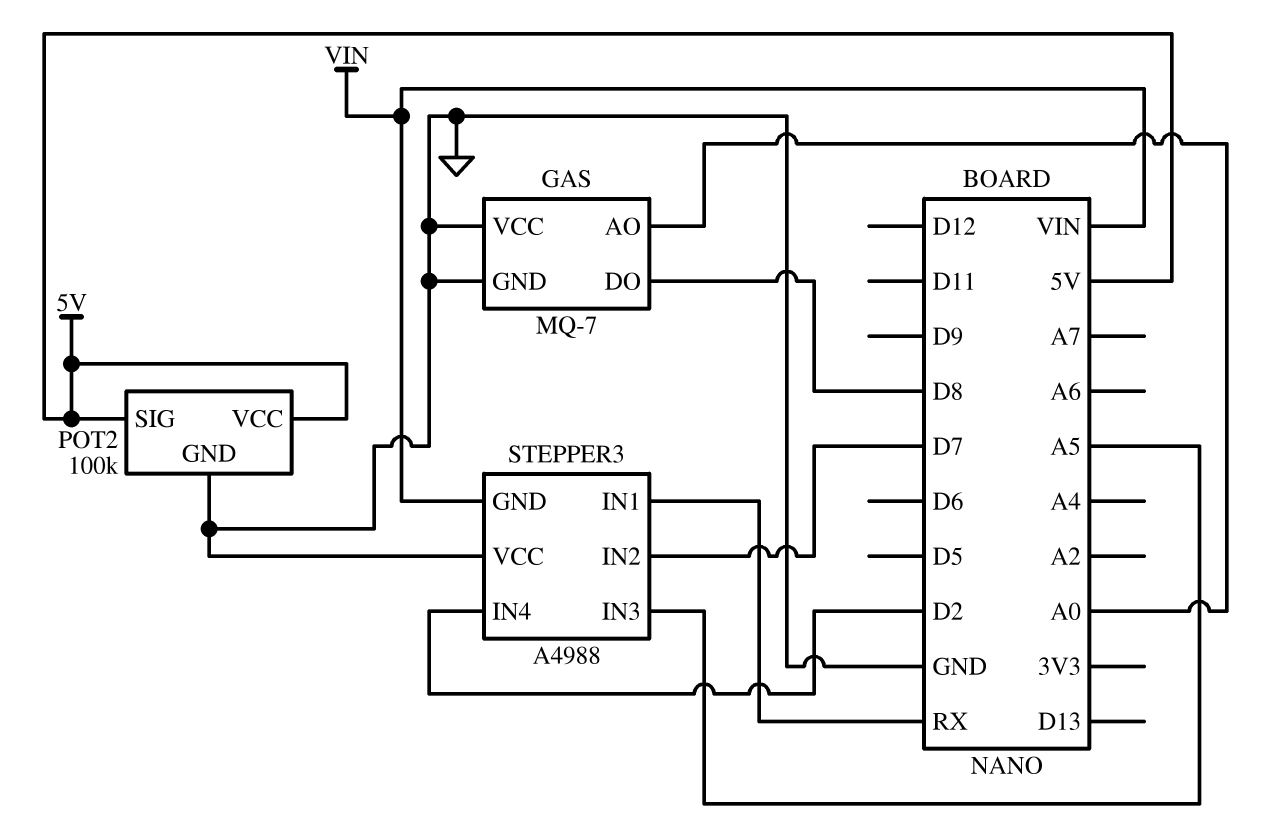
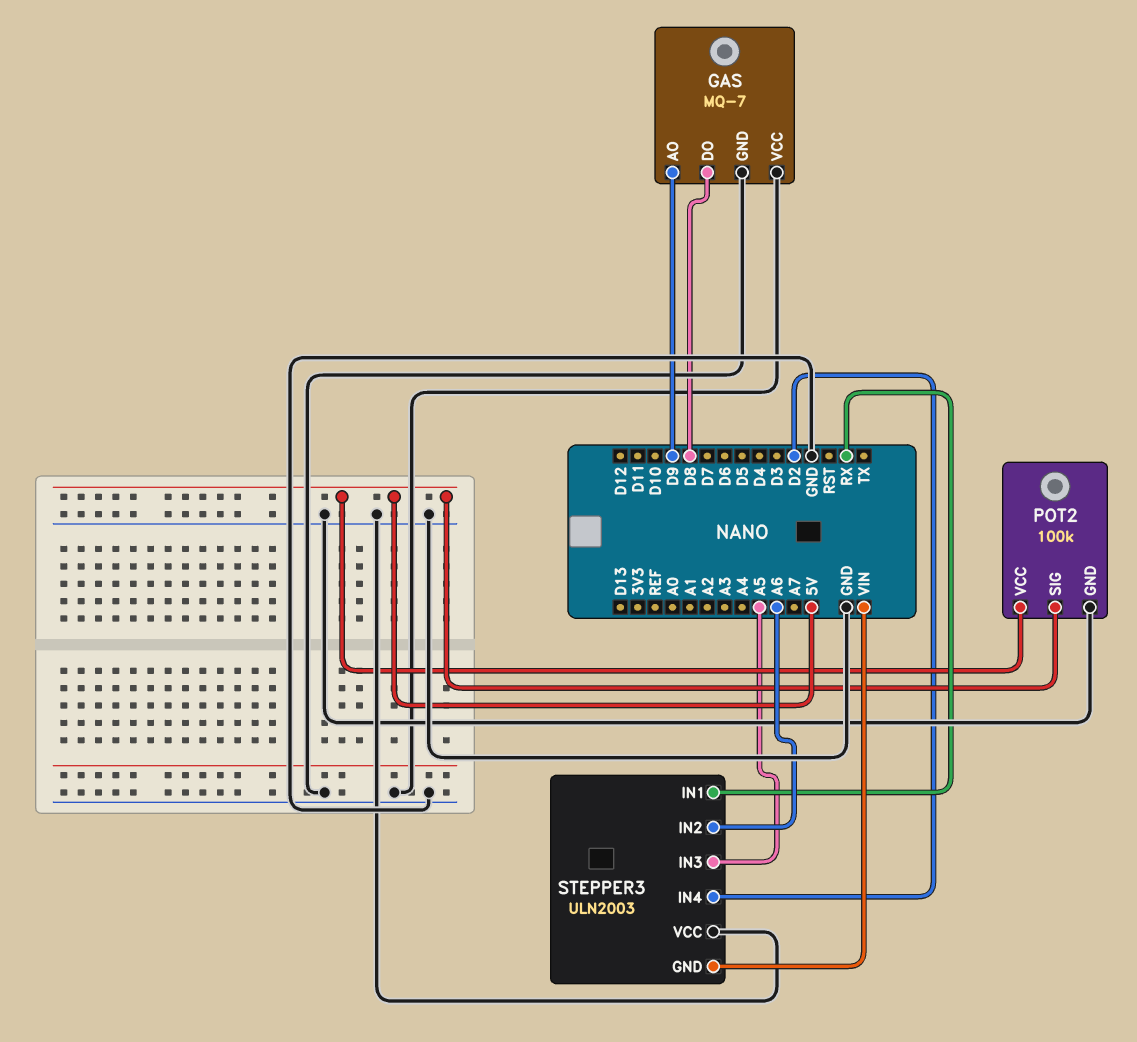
GAS pin AO: A0 -> D9
STEPPER3: A4988 -> ULN2003
STEPPER3 pin IN2: D7 -> A6

